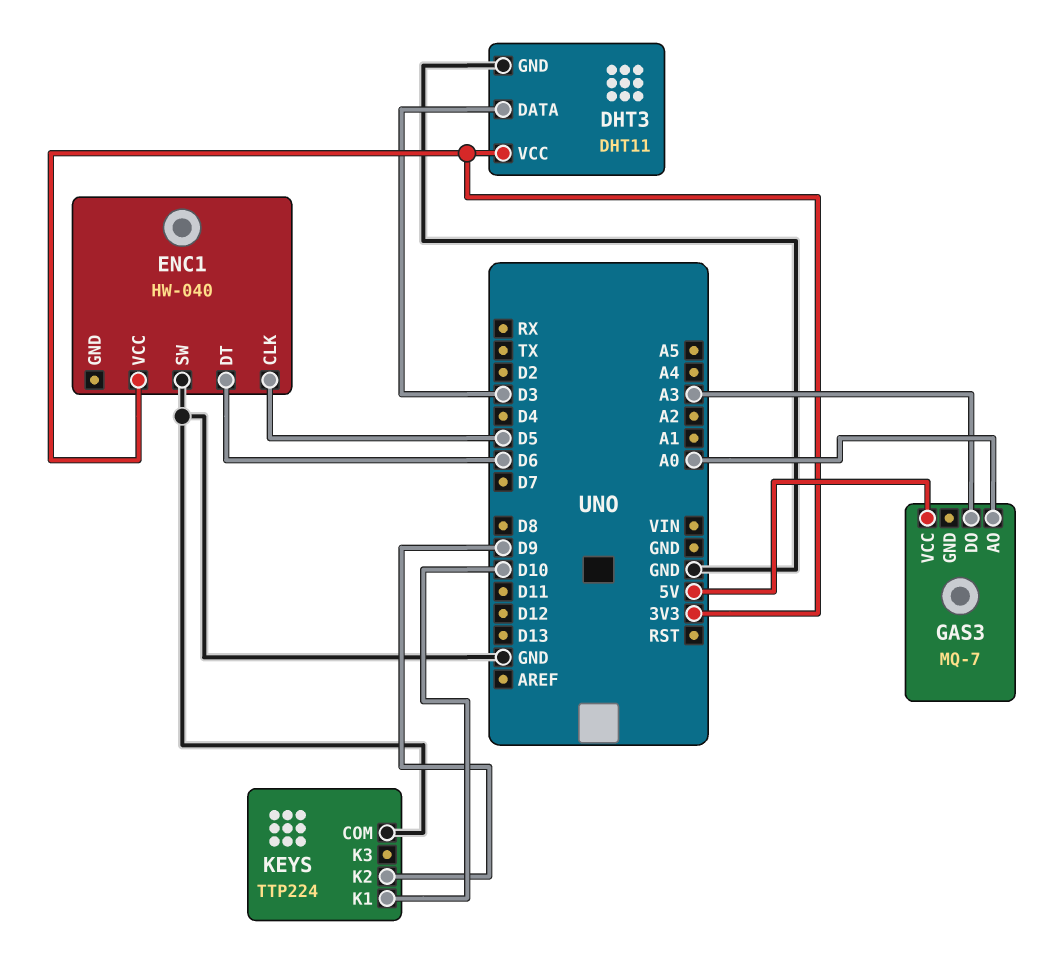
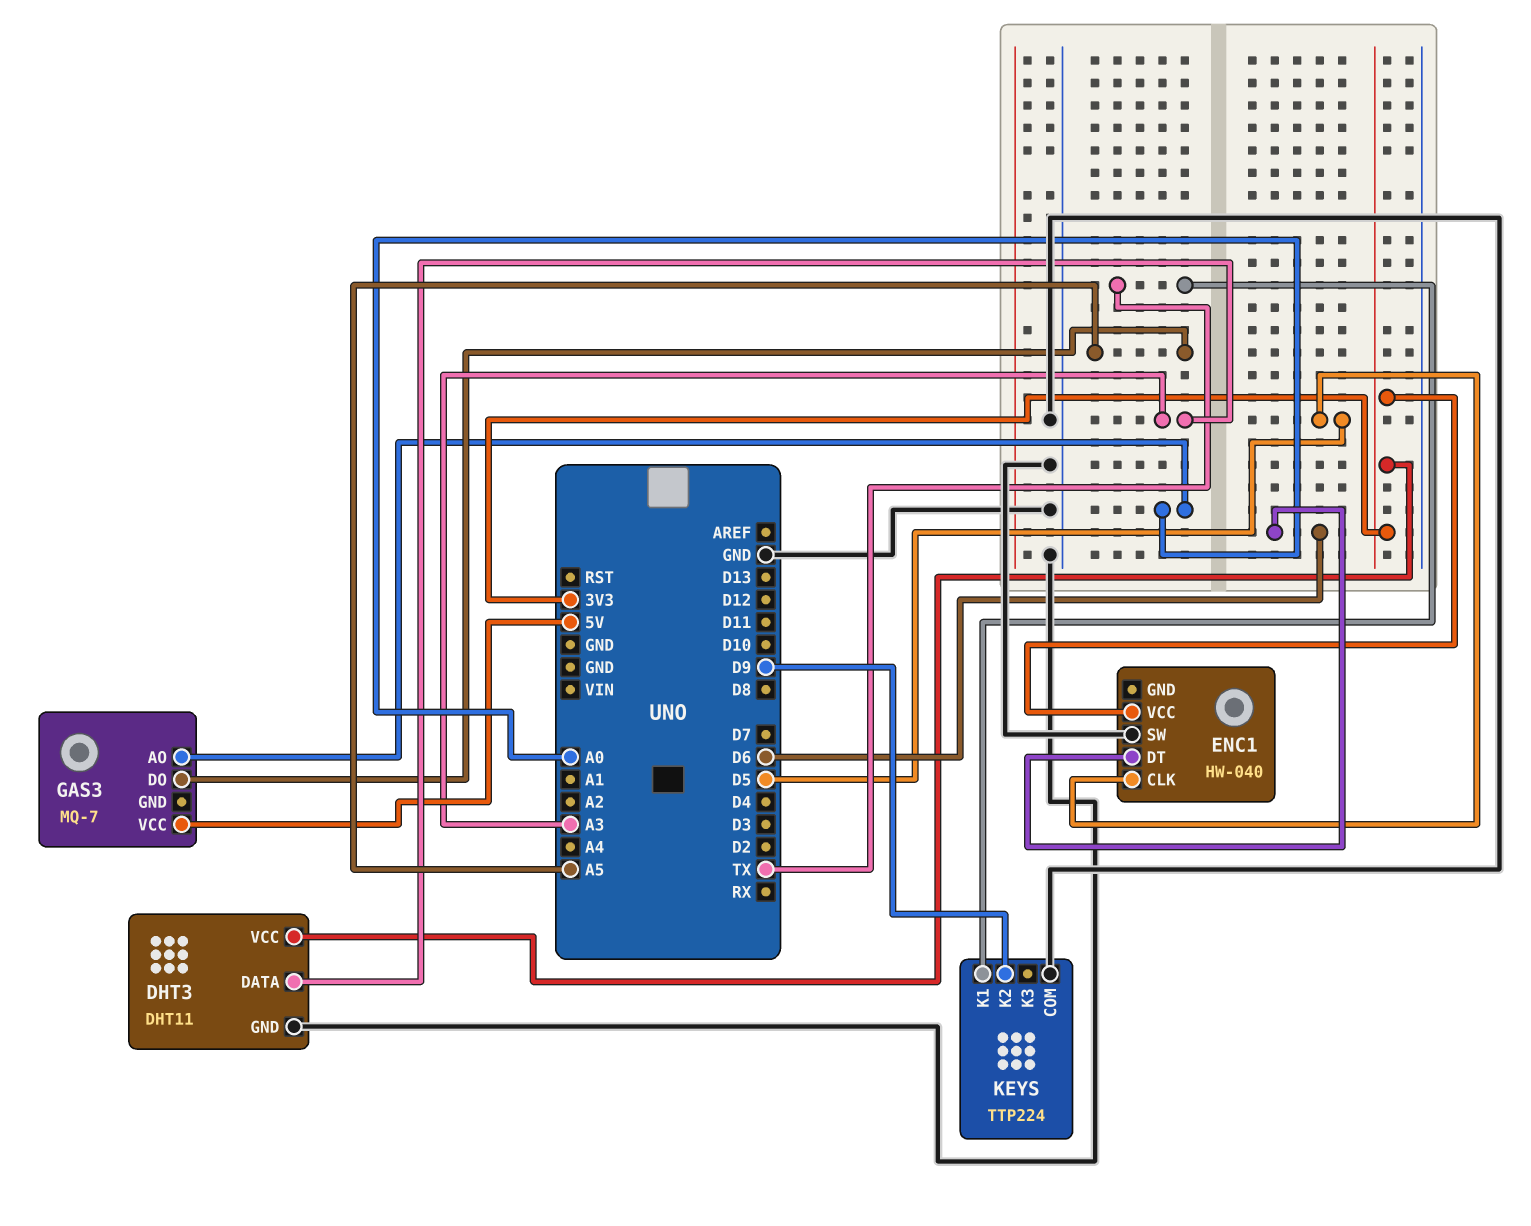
DHT3 pin DATA: D3 -> A3
GAS3 pin DO: A3 -> A5
KEYS pin K1: D10 -> TX

